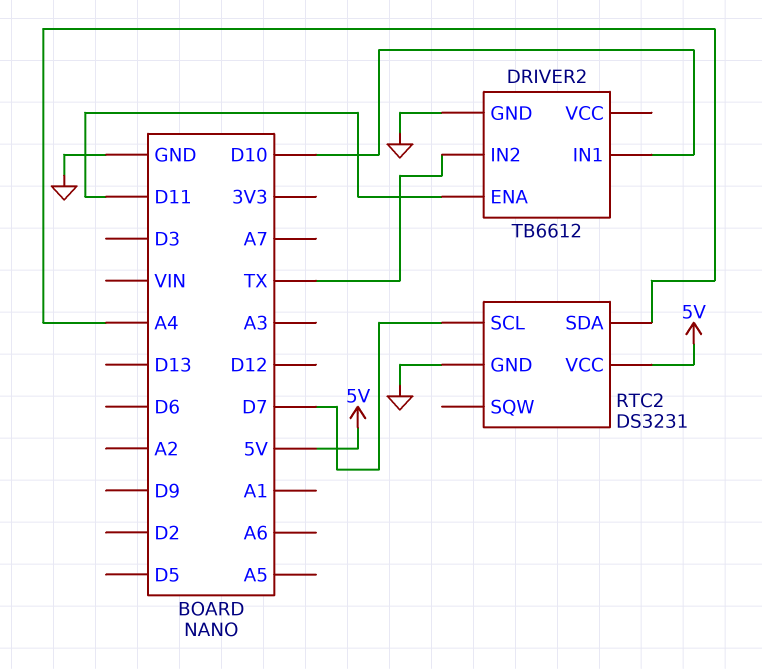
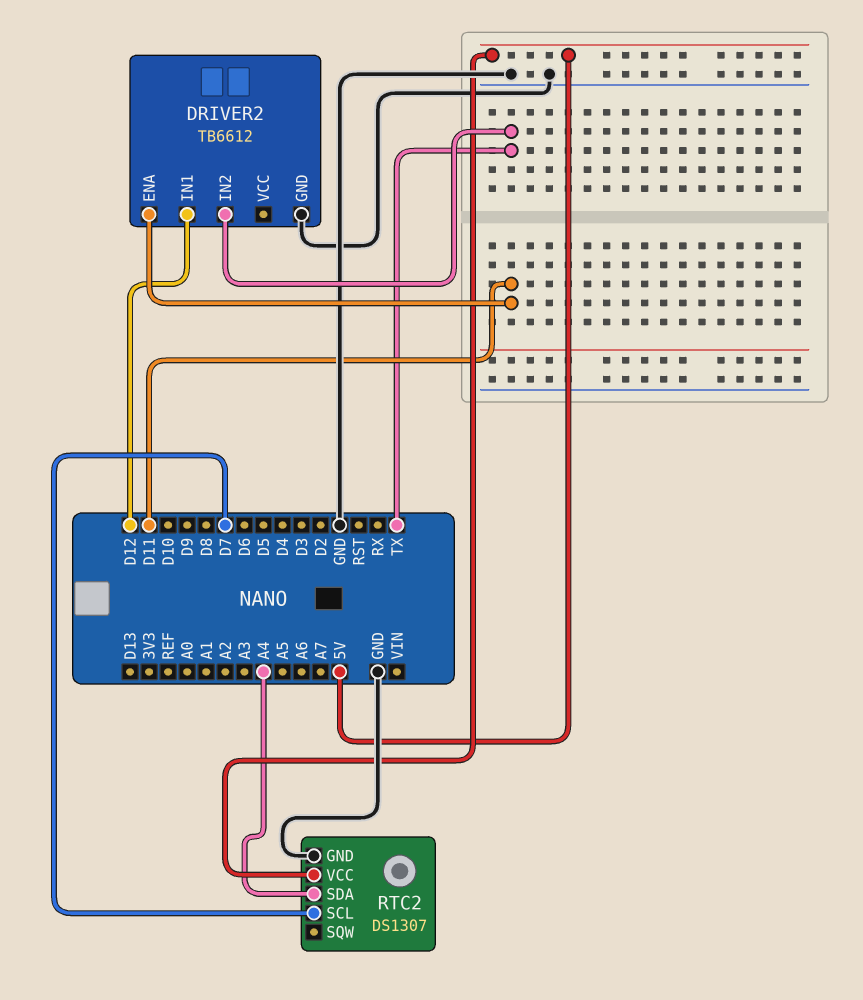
DRIVER2 pin IN1: D10 -> D12
RTC2: DS3231 -> DS1307

